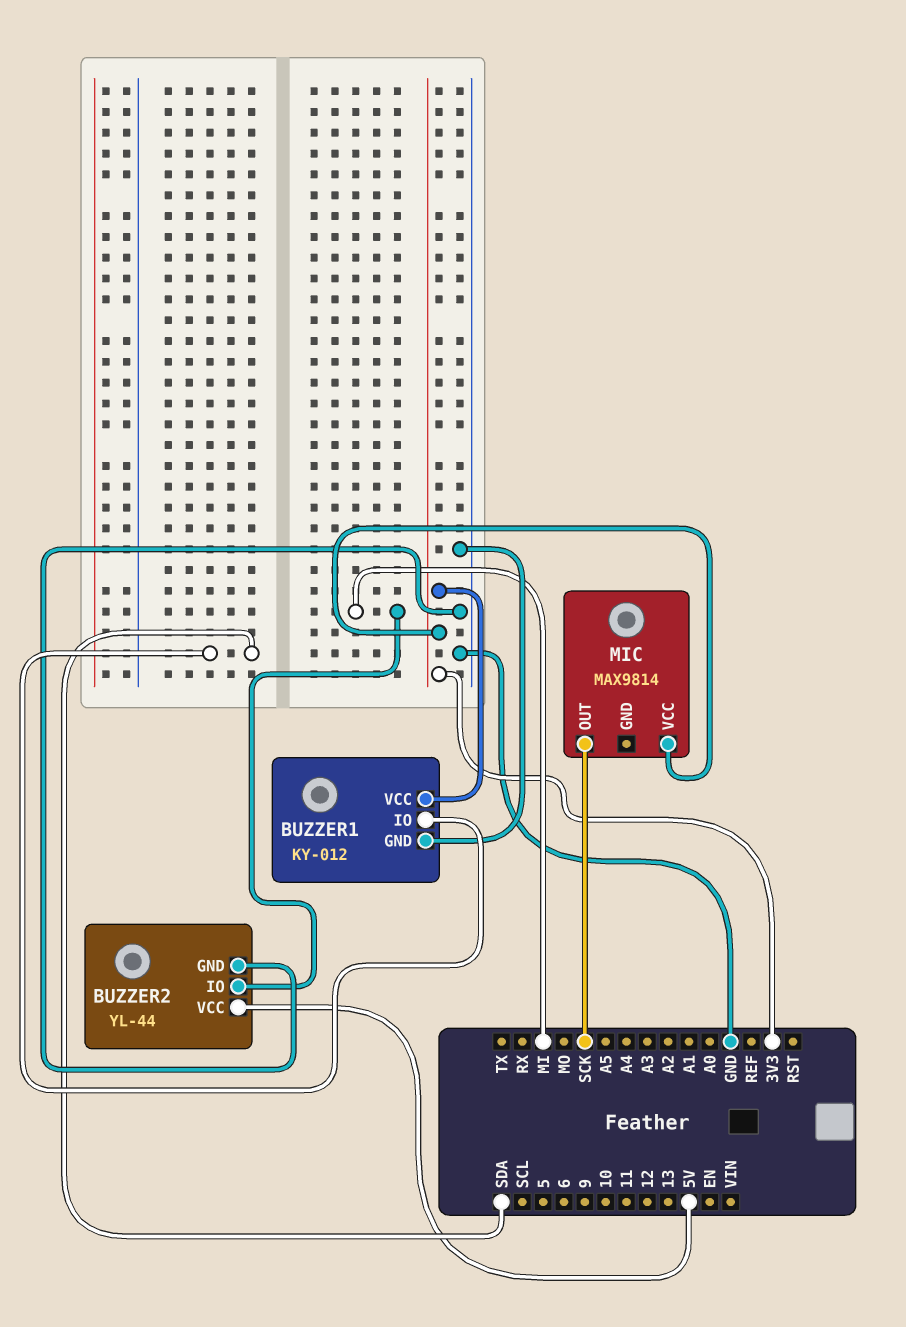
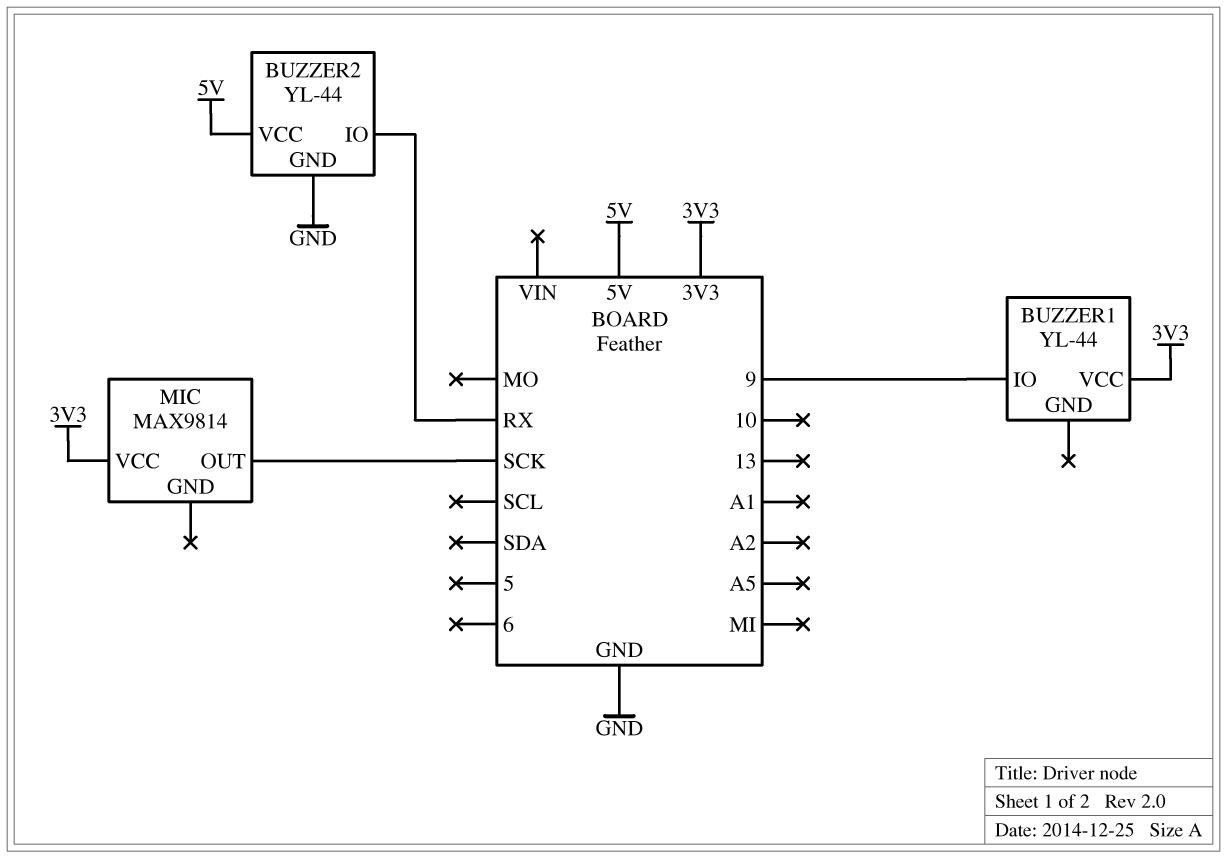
BUZZER1: KY-012 -> YL-44
BUZZER1 pin GND: GND -> none
BUZZER1 pin IO: SDA -> 9
BUZZER2 pin IO: MI -> RX

